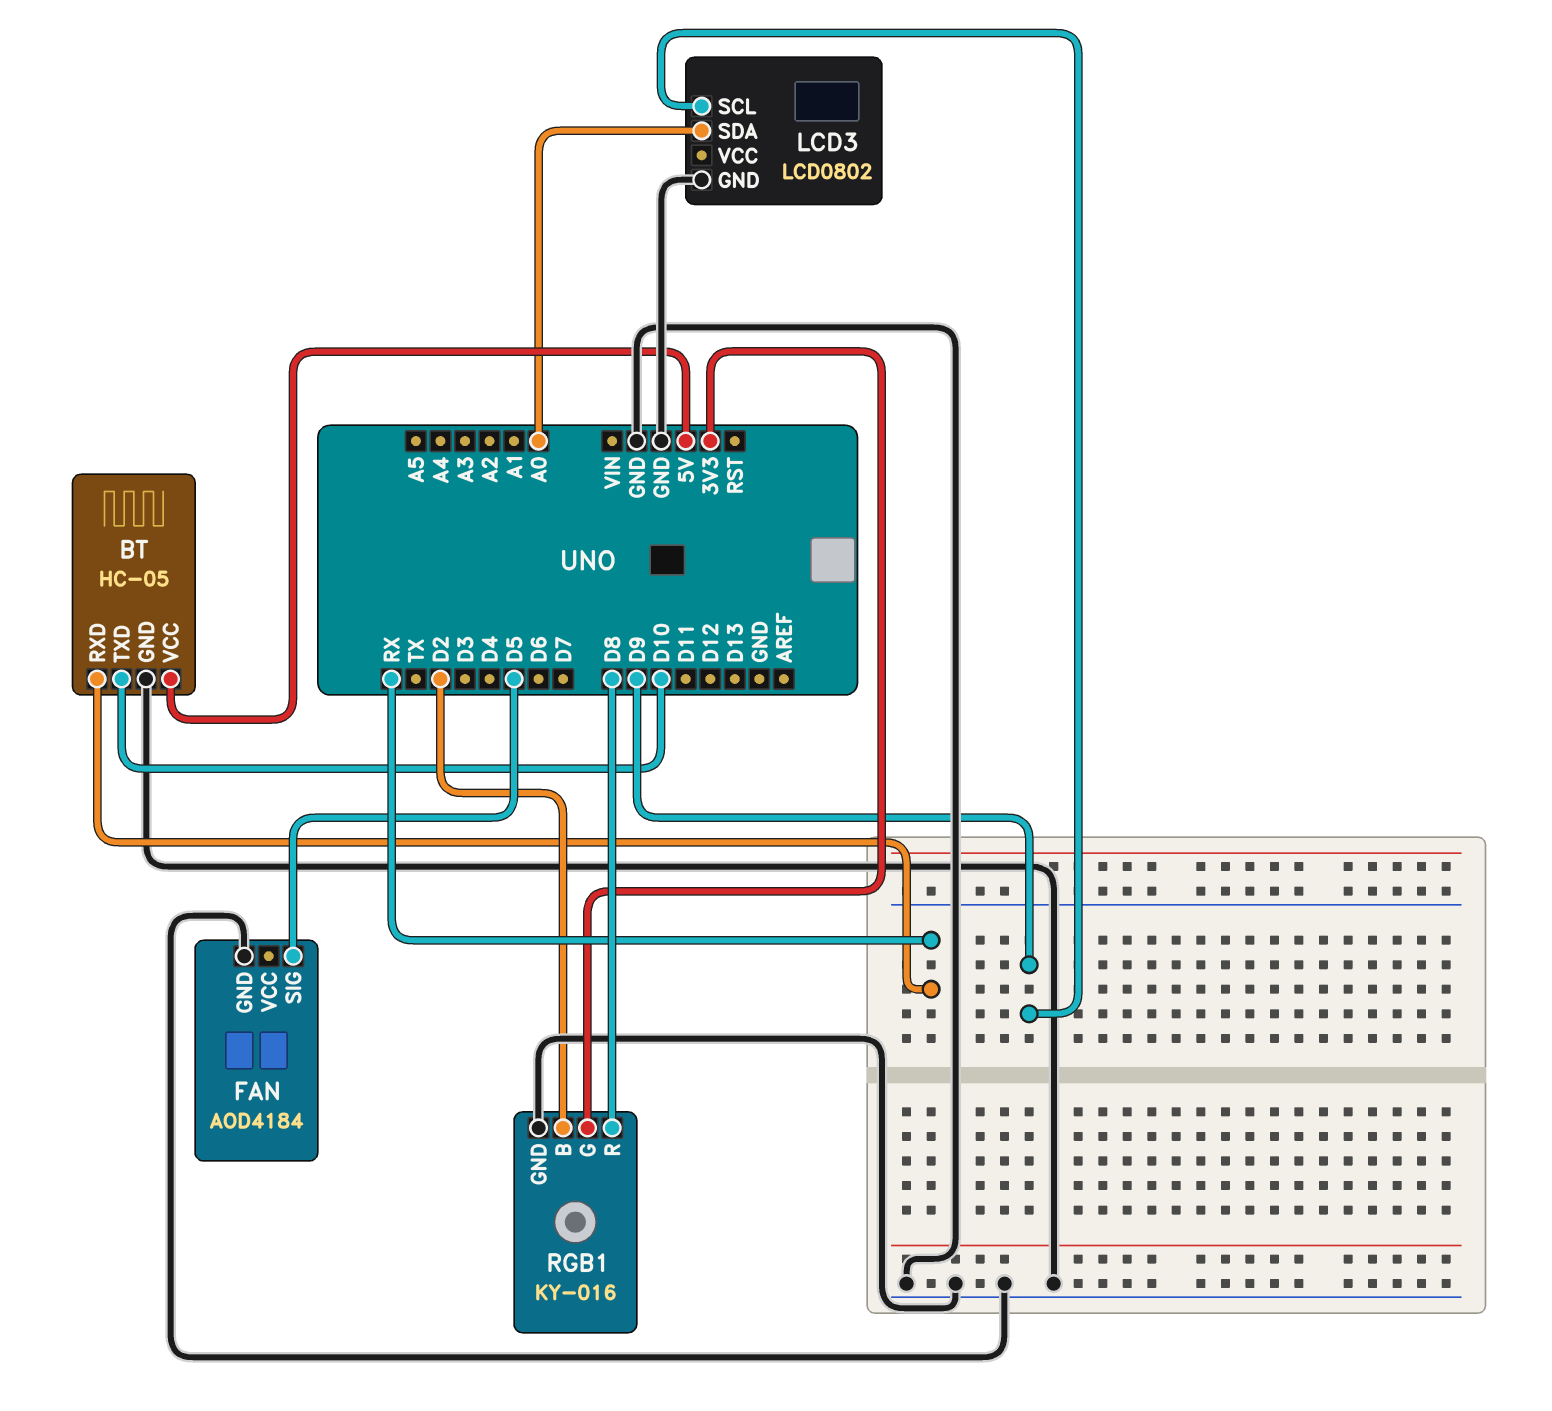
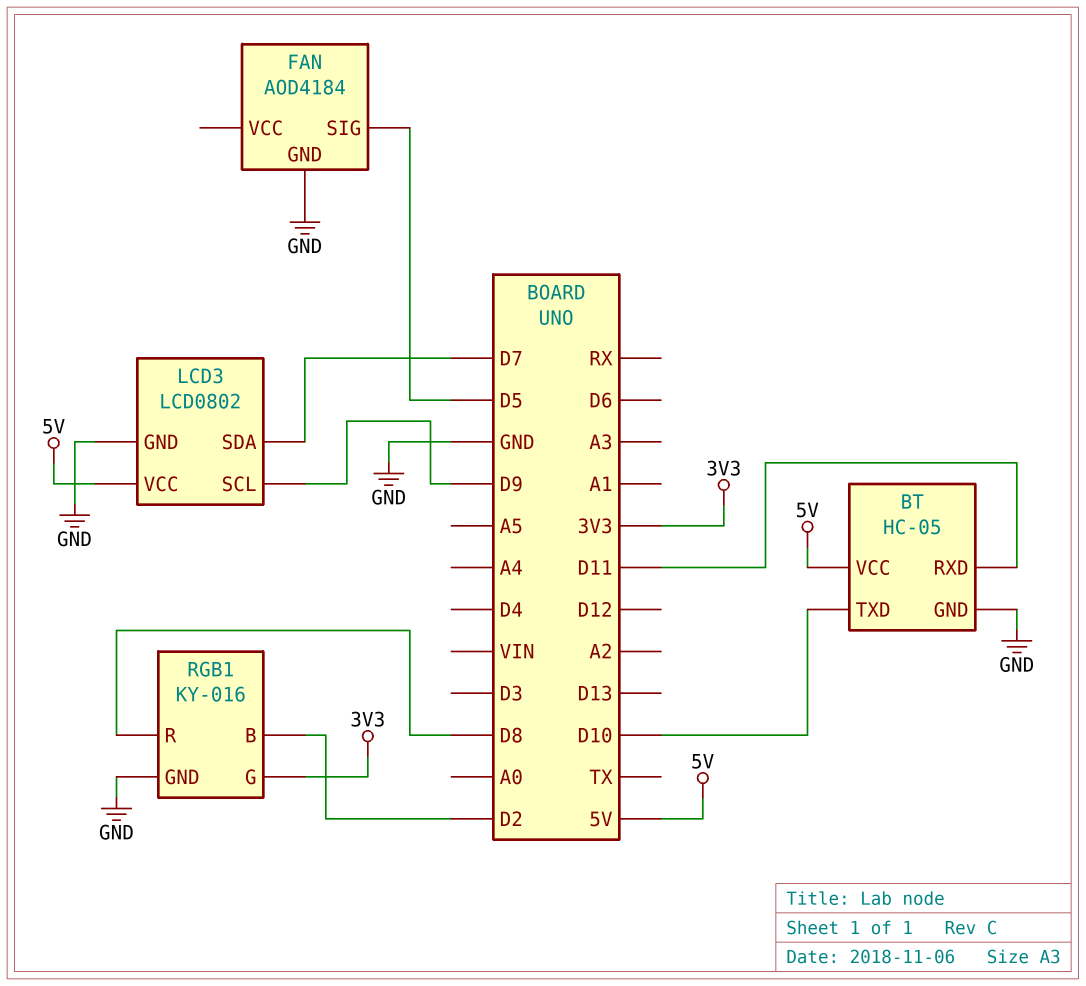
BT pin RXD: RX -> D11
LCD3 pin SDA: A0 -> D7
LCD3 pin VCC: none -> 5V

